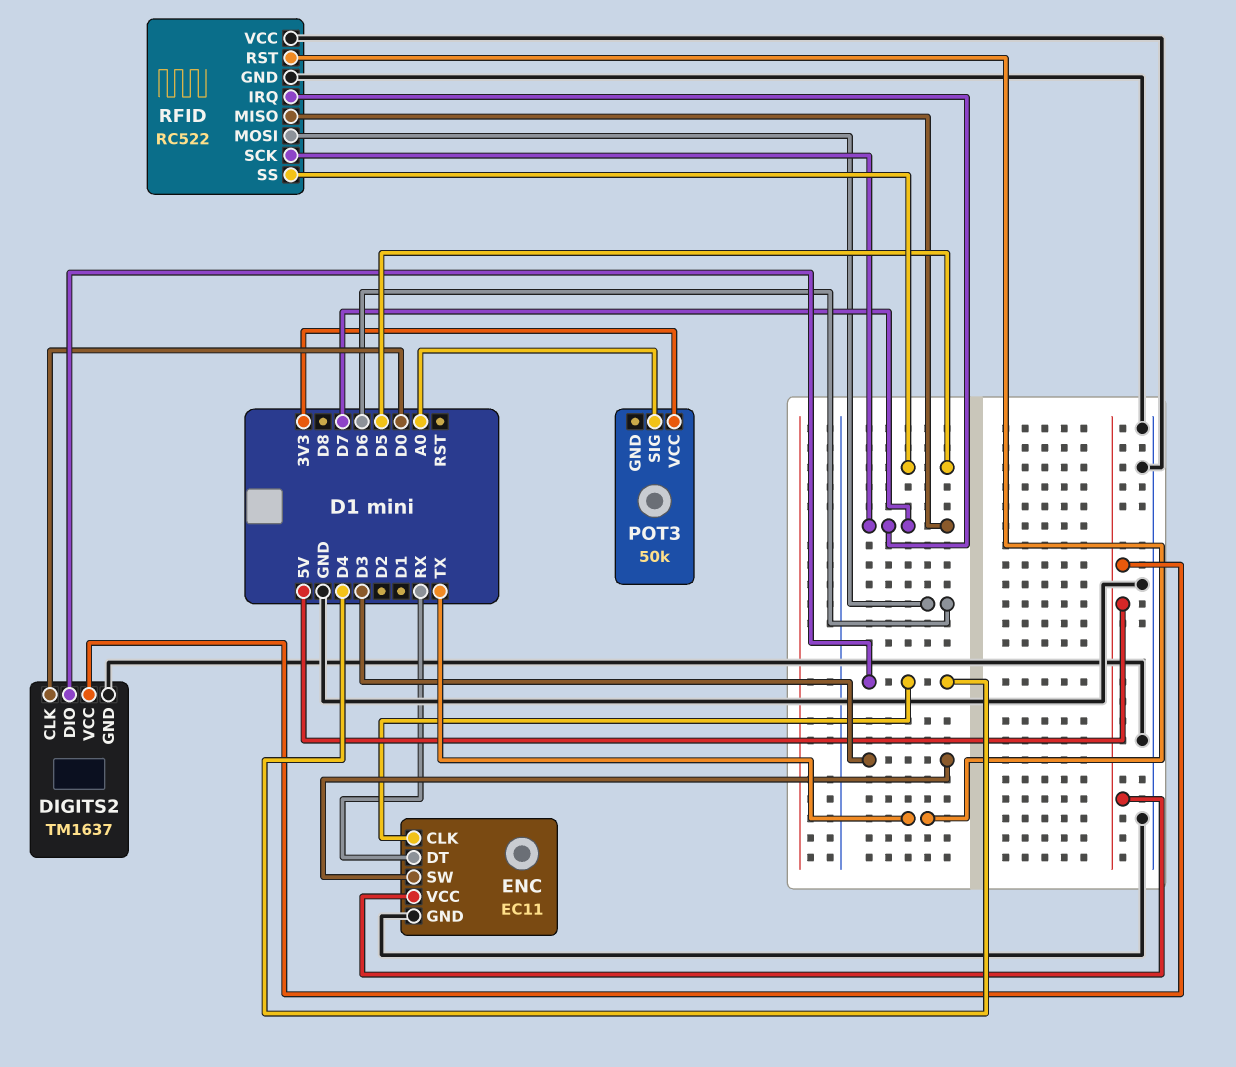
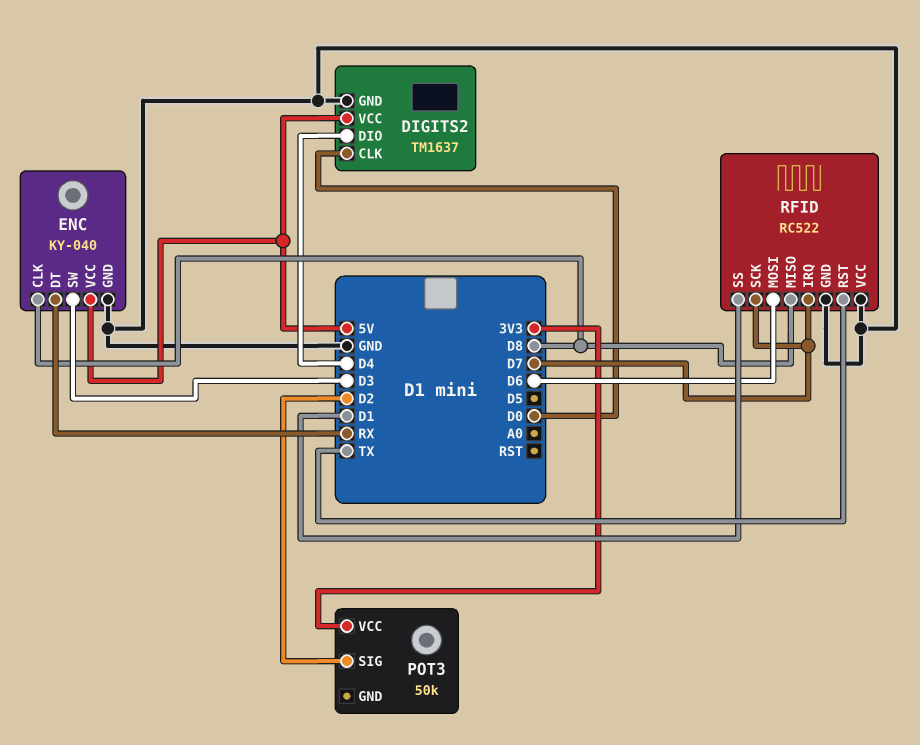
ENC: EC11 -> KY-040
ENC pin CLK: D4 -> D8
POT3 pin SIG: A0 -> D2
RFID pin MISO: D7 -> D8
RFID pin SS: D5 -> D1

